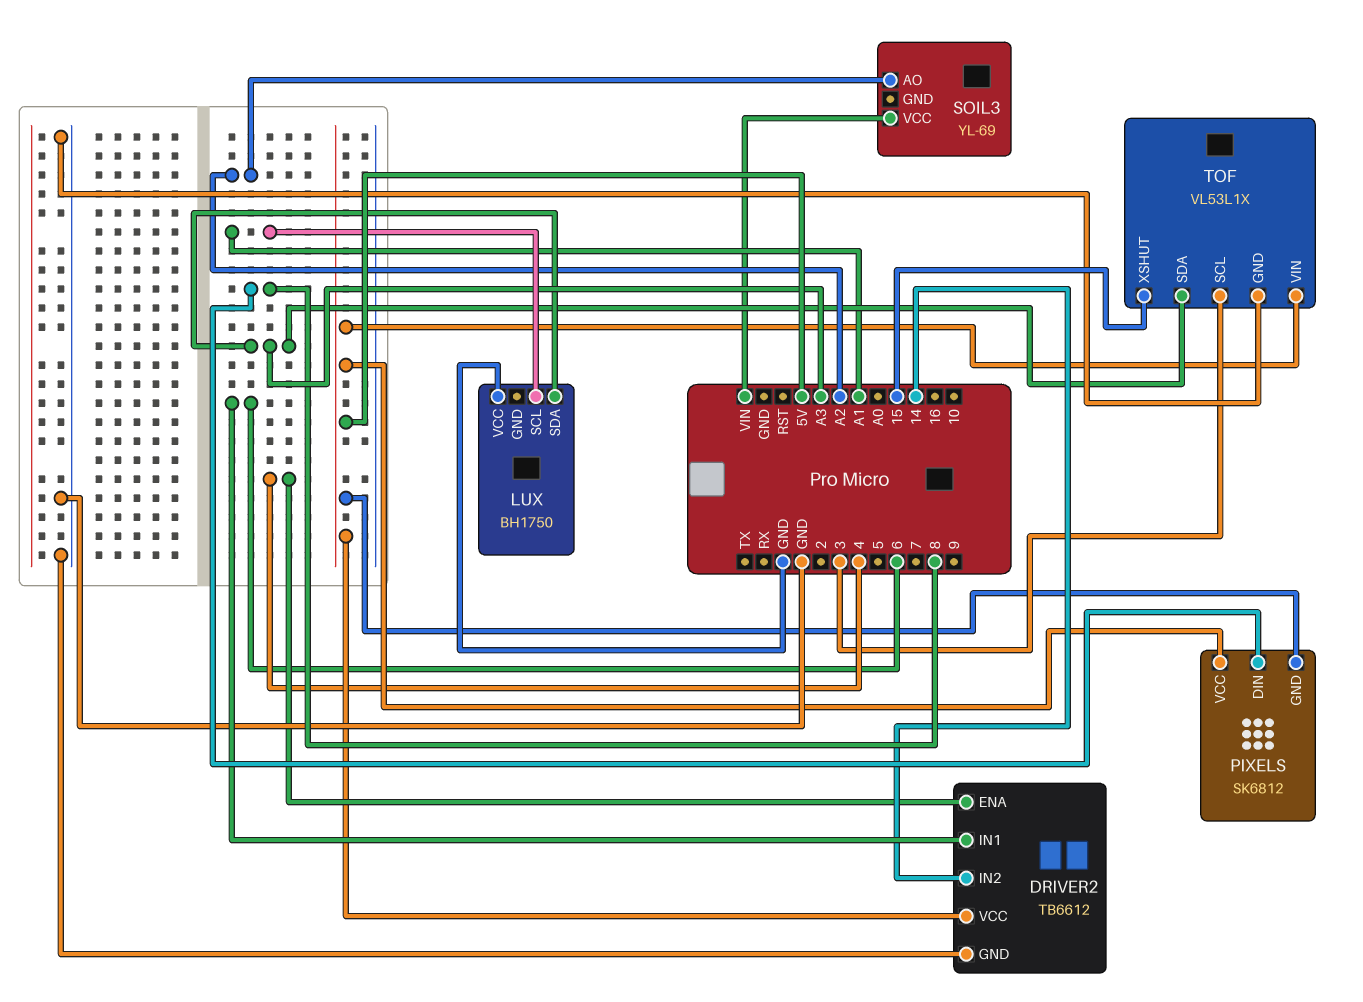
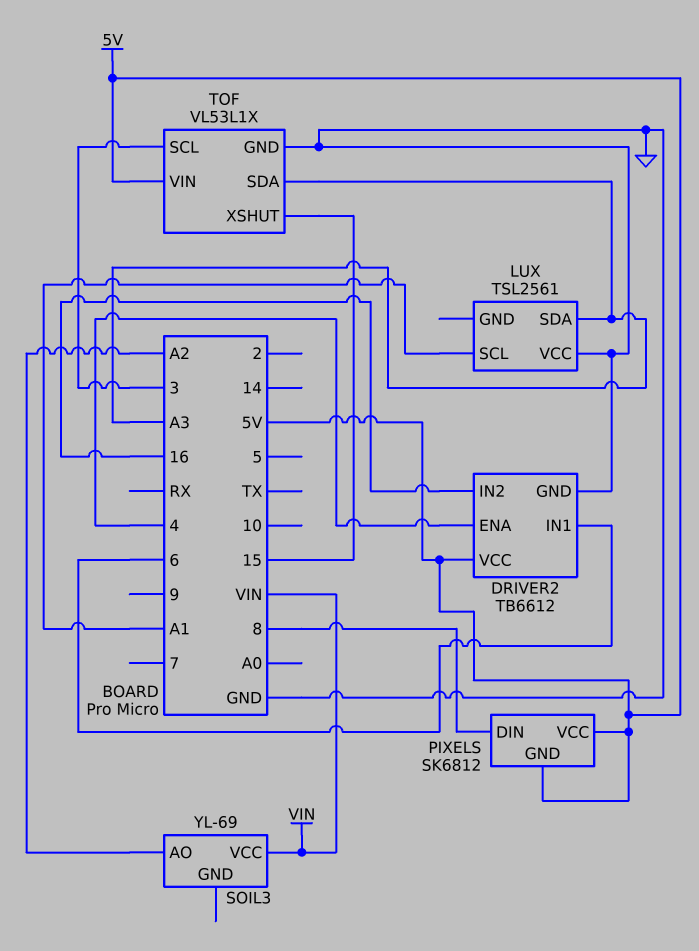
DRIVER2 pin IN2: 14 -> 16
LUX: BH1750 -> TSL2561

